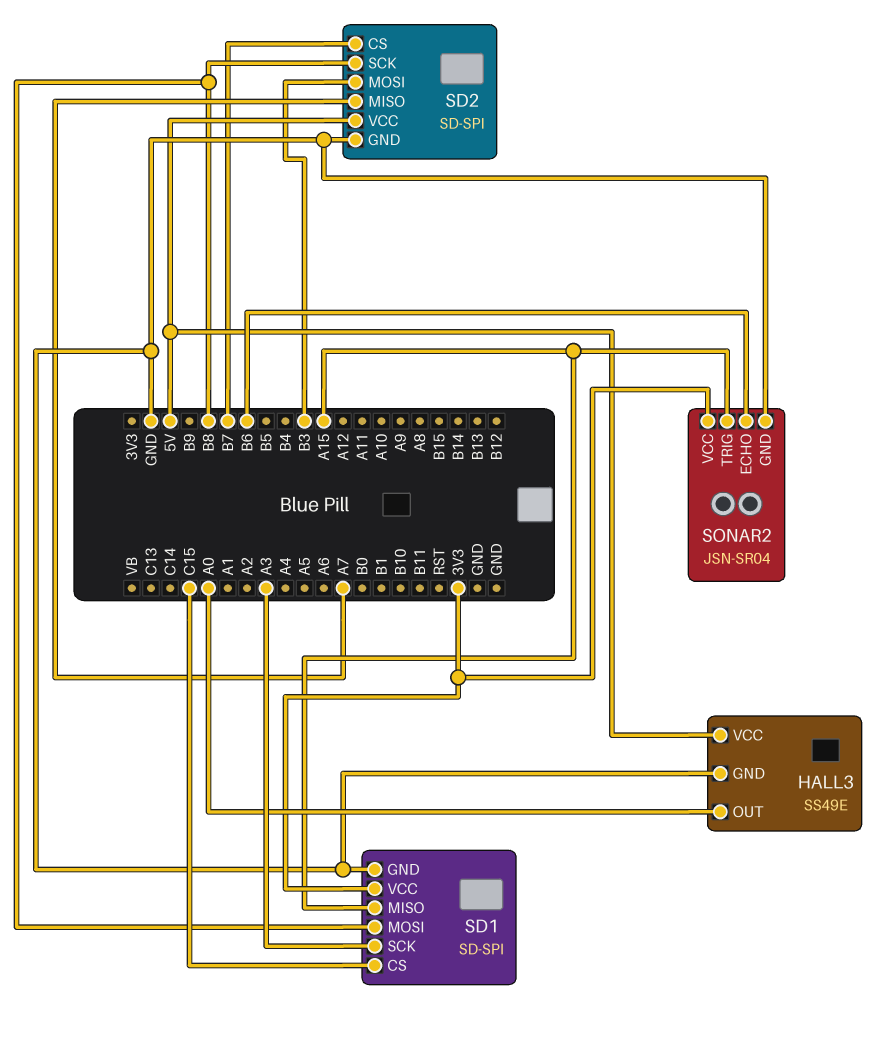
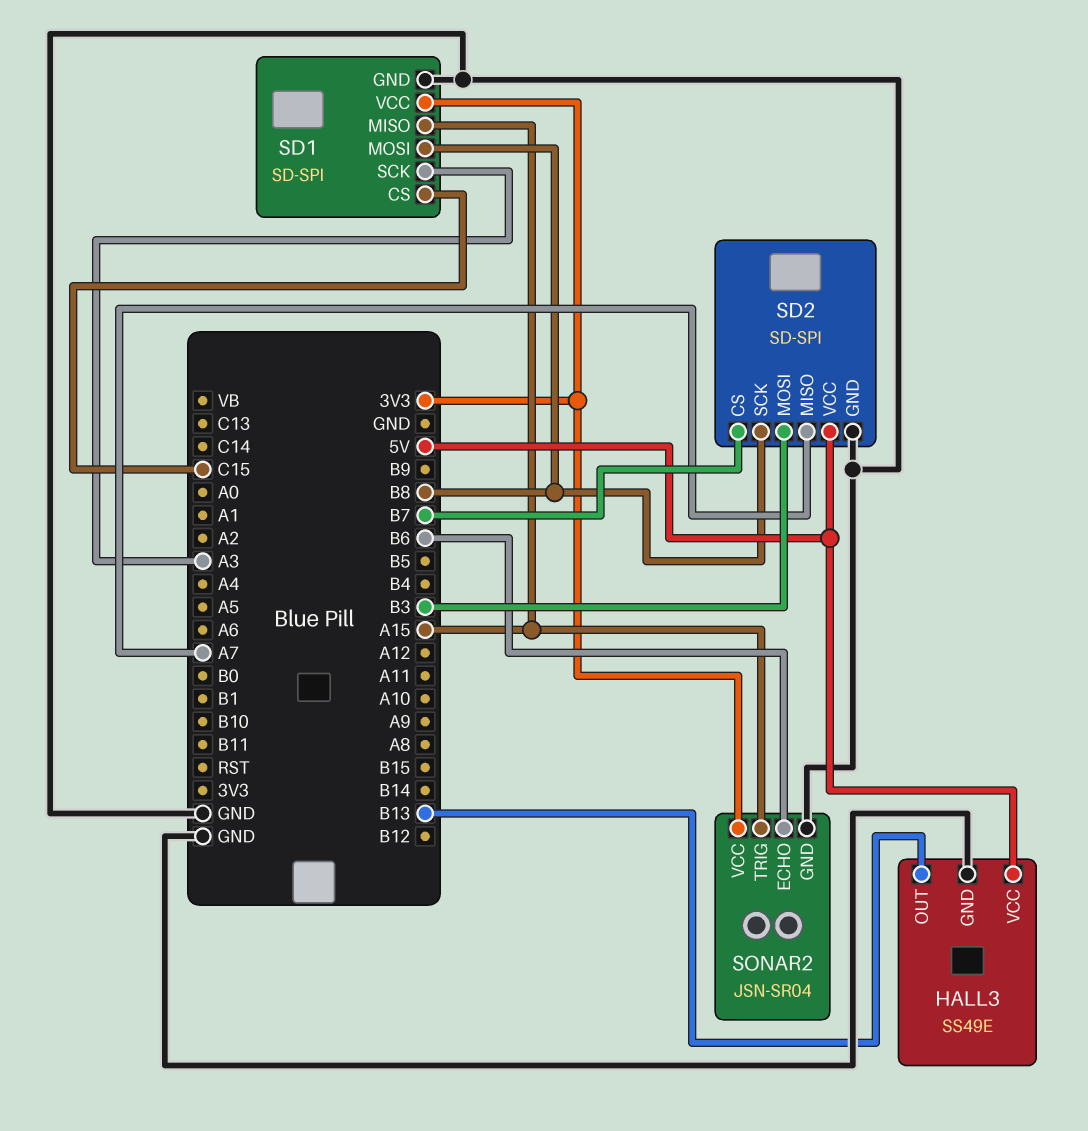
HALL3 pin OUT: A0 -> B13

